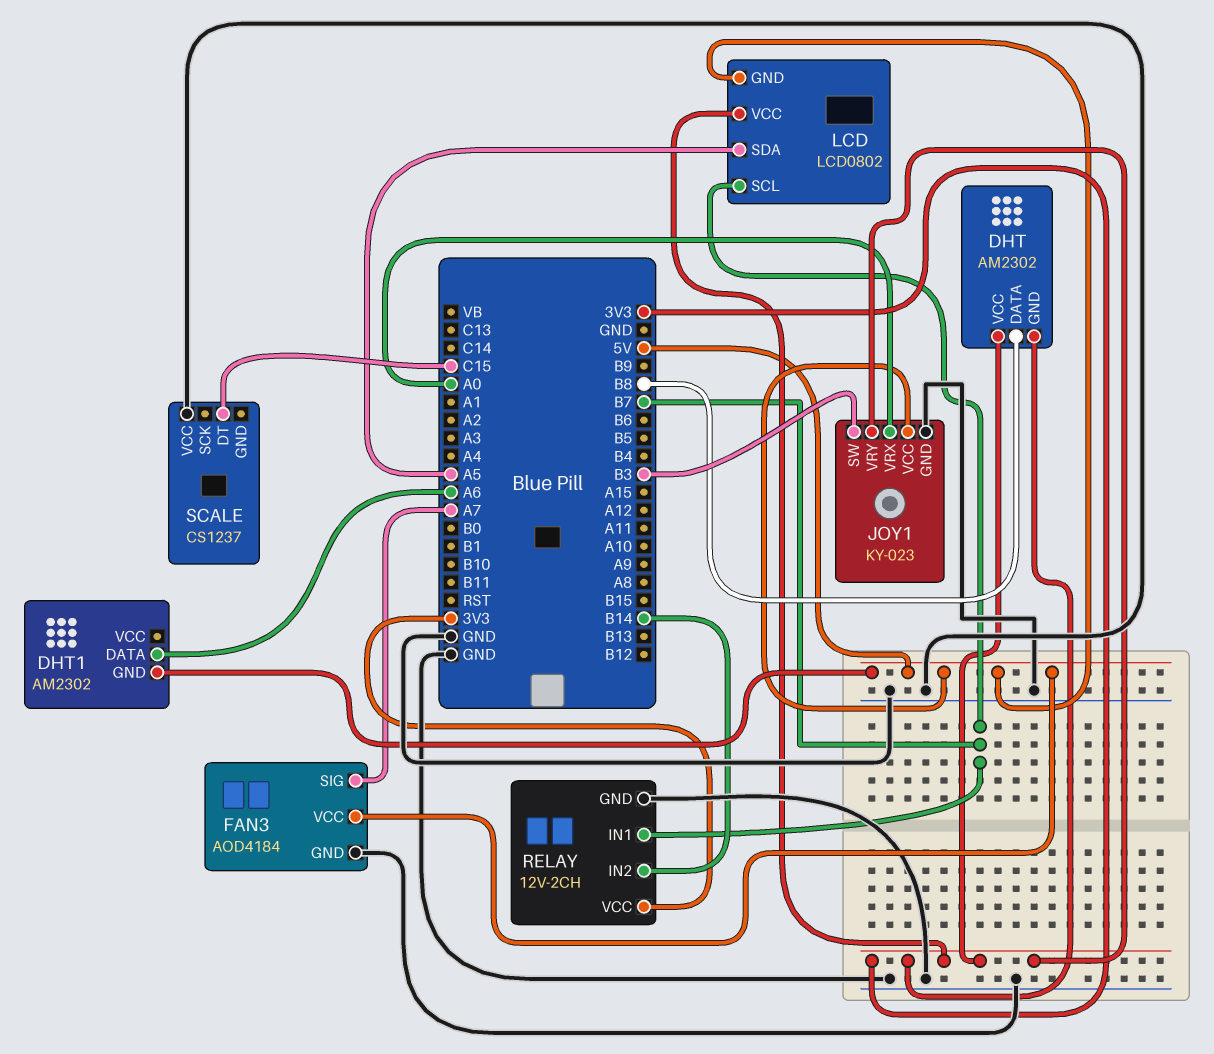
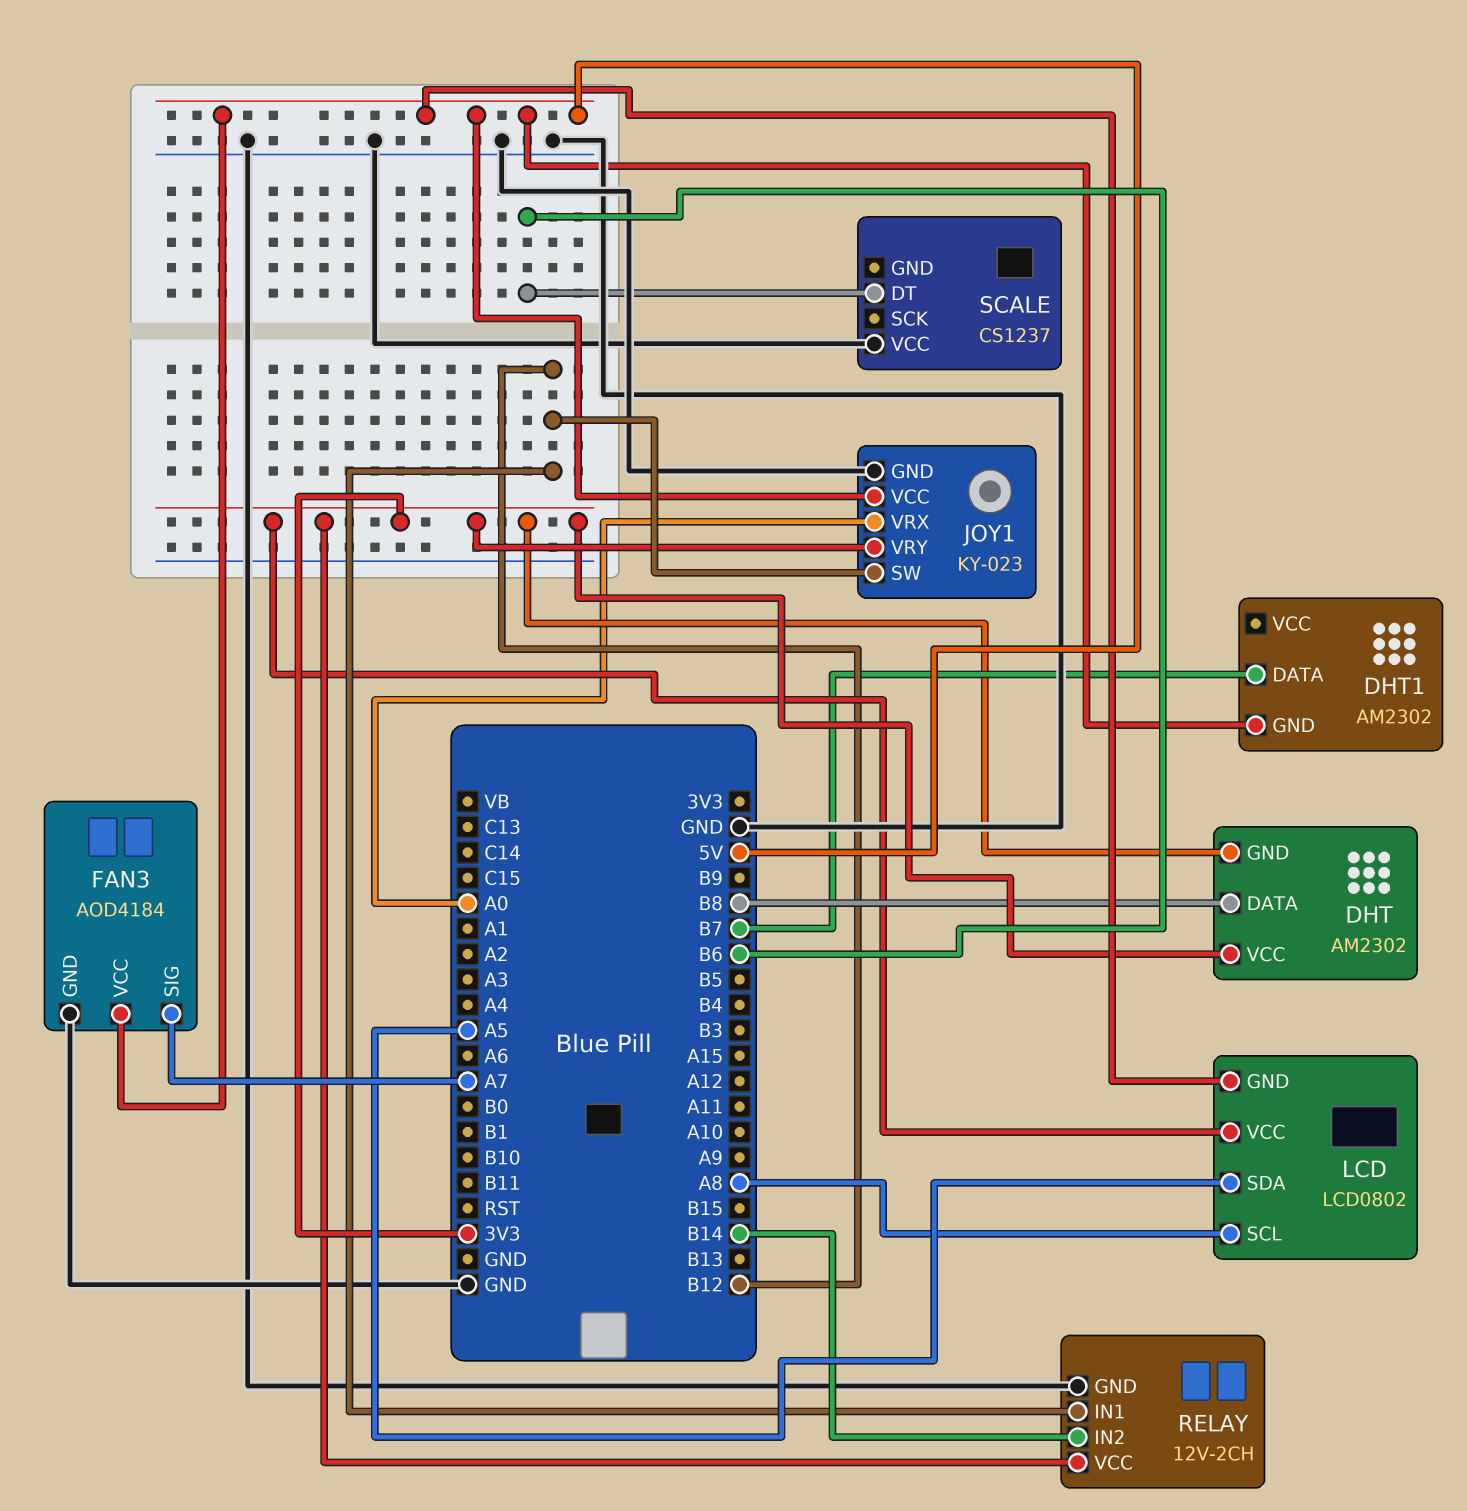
DHT1 pin DATA: A6 -> B7
JOY1 pin SW: B3 -> B12
LCD pin SCL: B7 -> A8
RELAY pin IN1: B7 -> B12
SCALE pin DT: C15 -> B6

